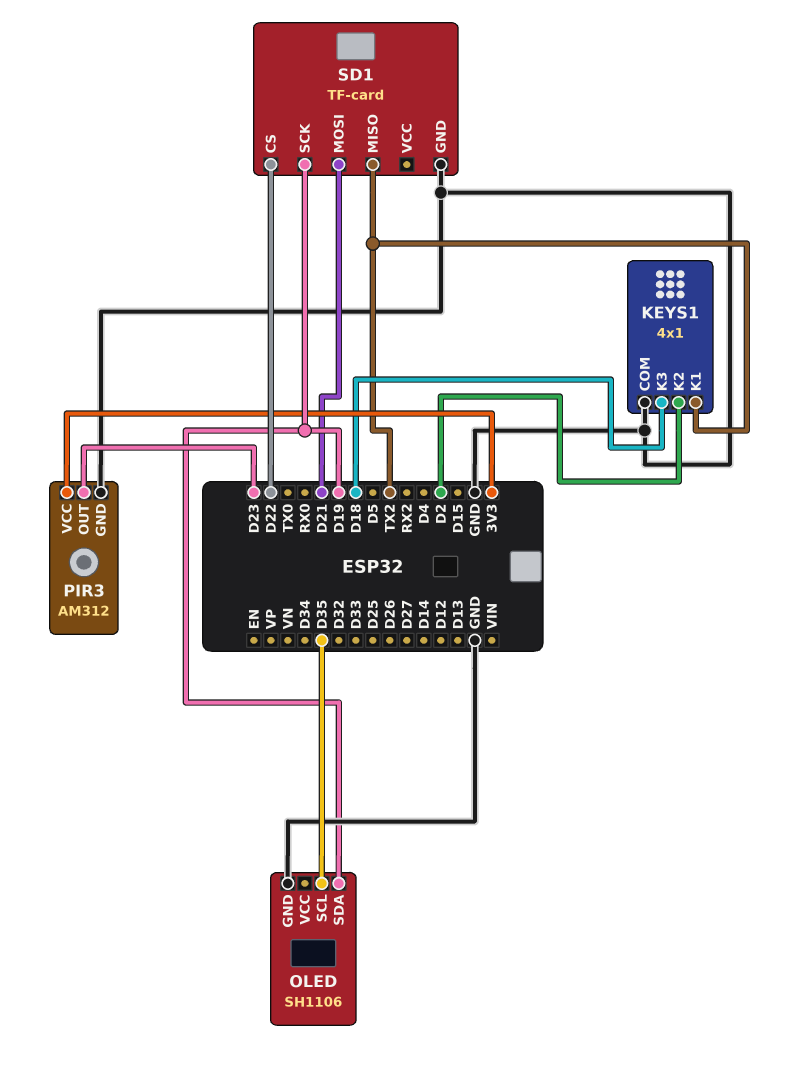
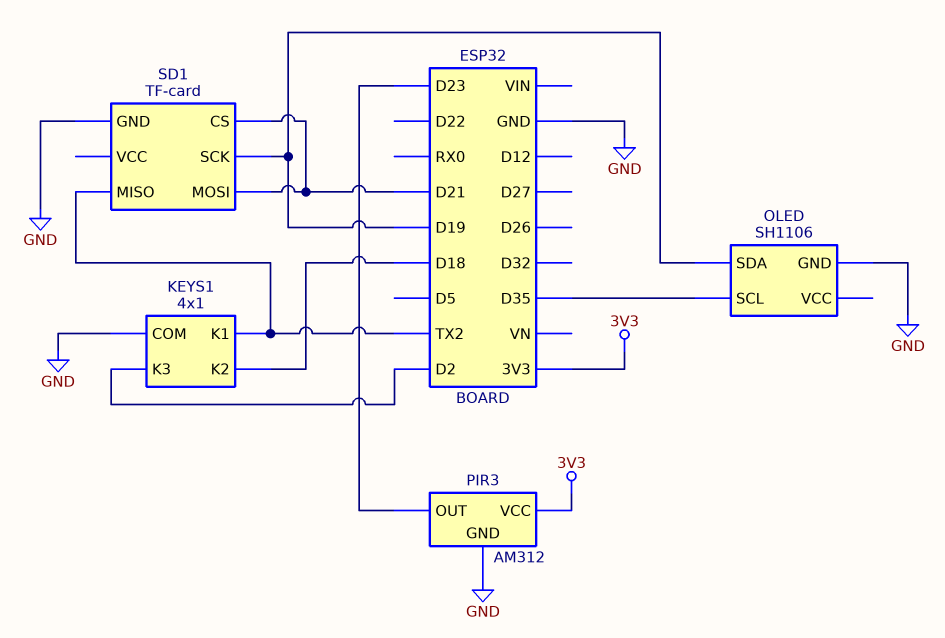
KEYS1 pin K2: D2 -> D18
KEYS1 pin K3: D18 -> D2
SD1 pin CS: D22 -> D21

